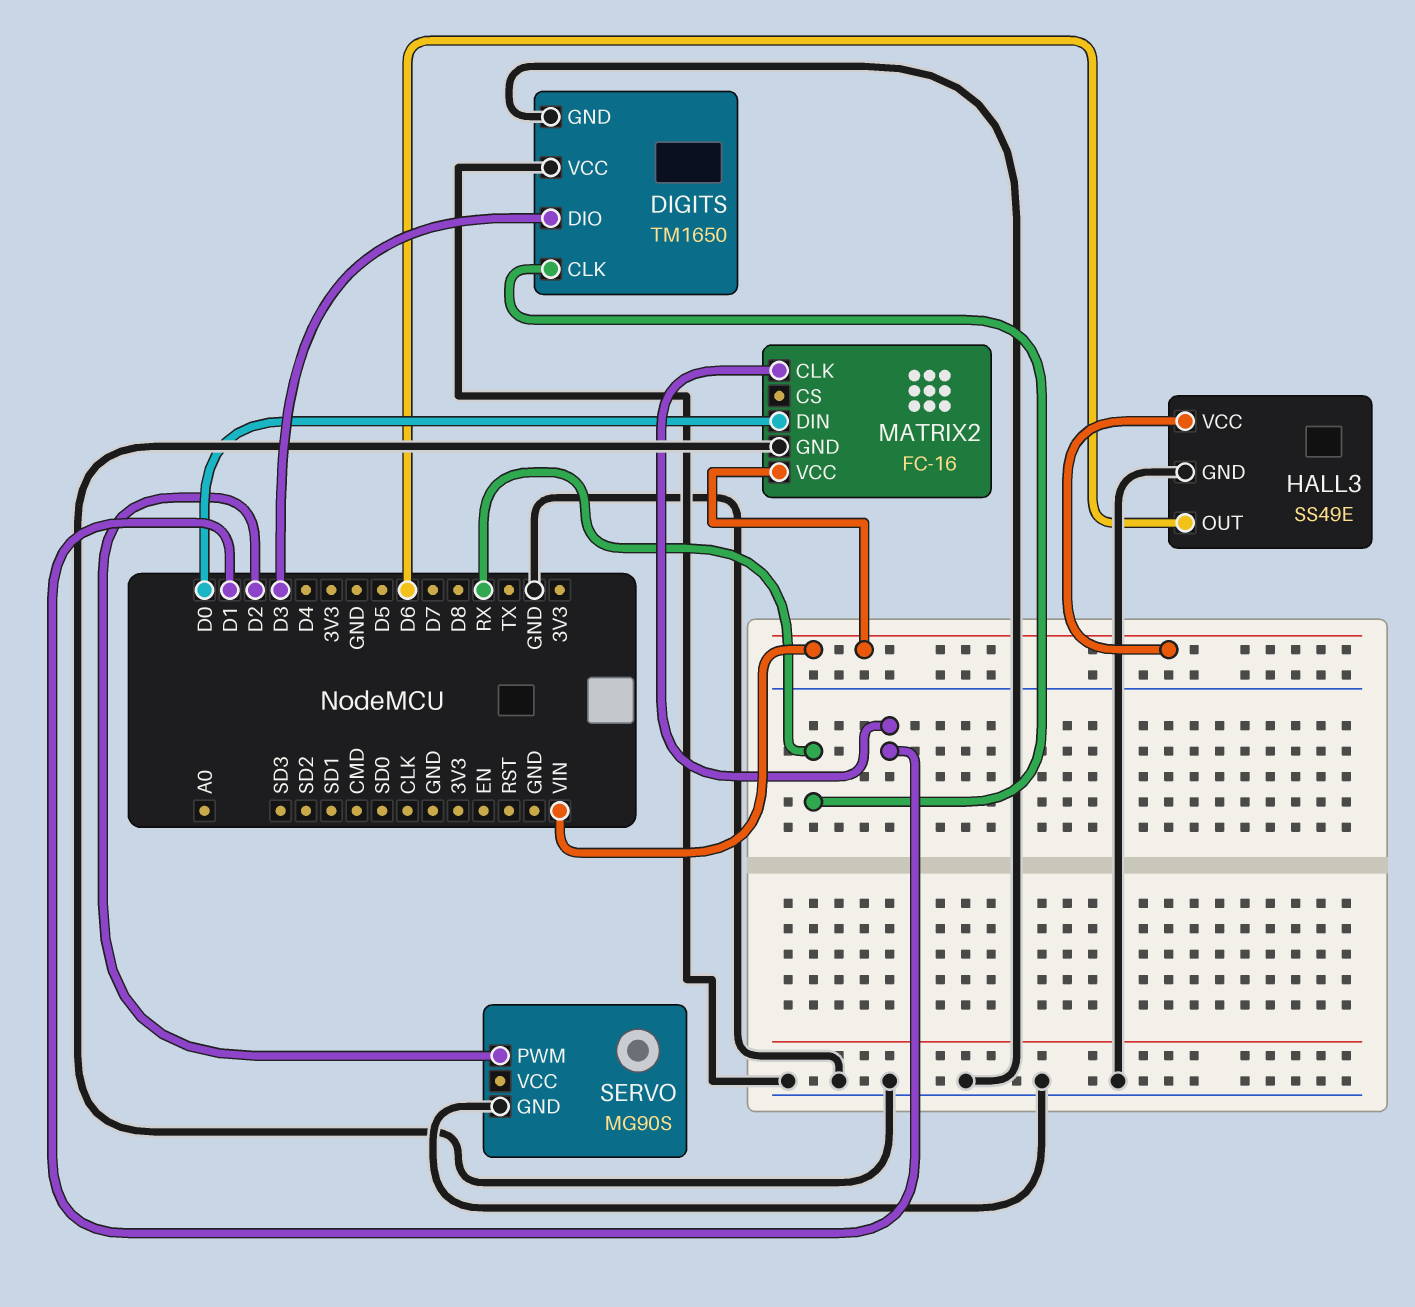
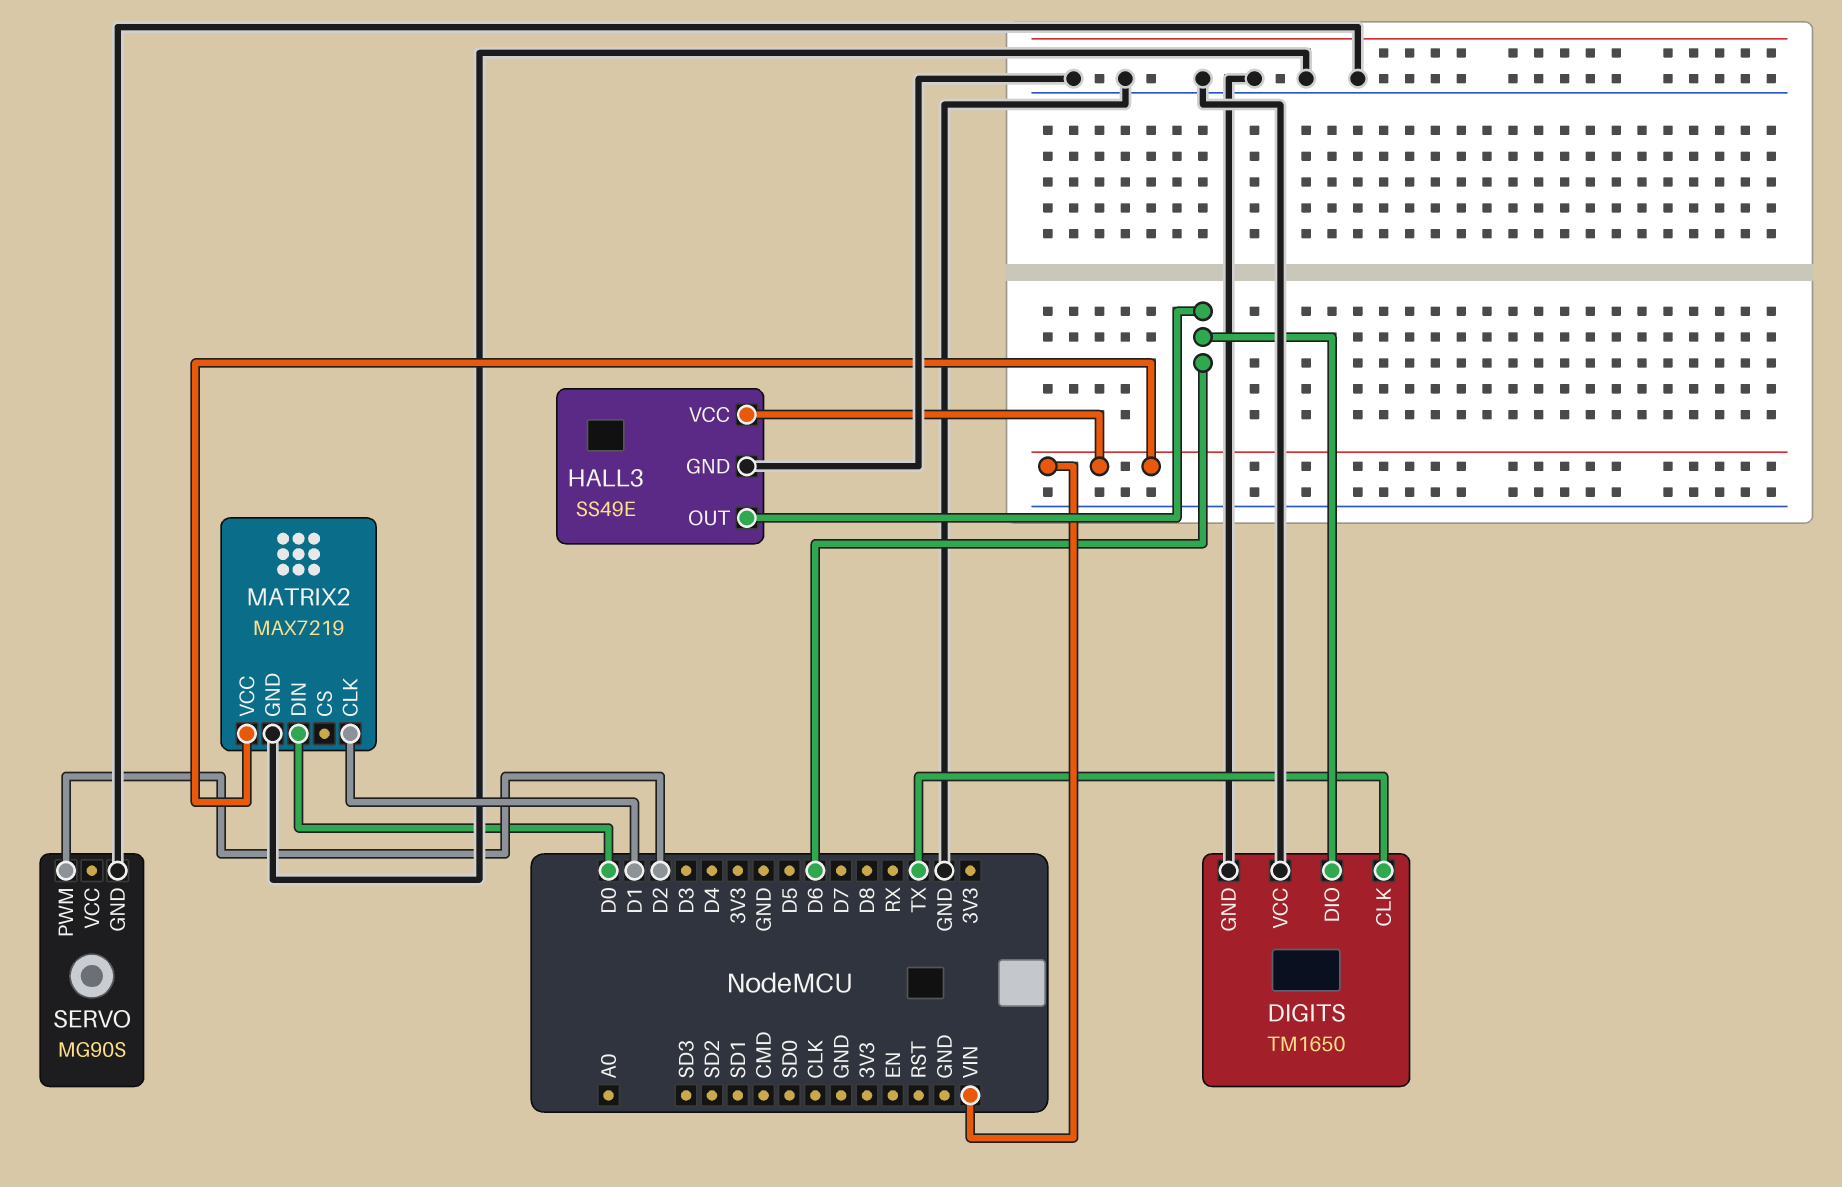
DIGITS pin CLK: RX -> TX
DIGITS pin DIO: D3 -> D6
MATRIX2: FC-16 -> MAX7219

